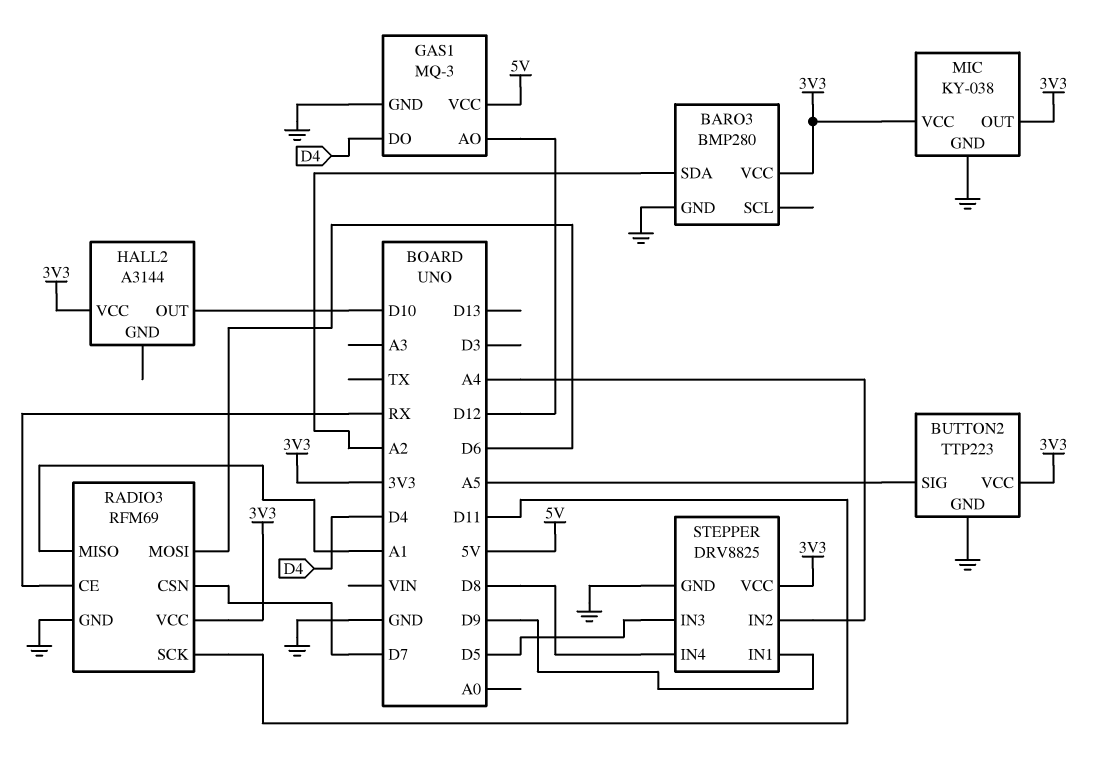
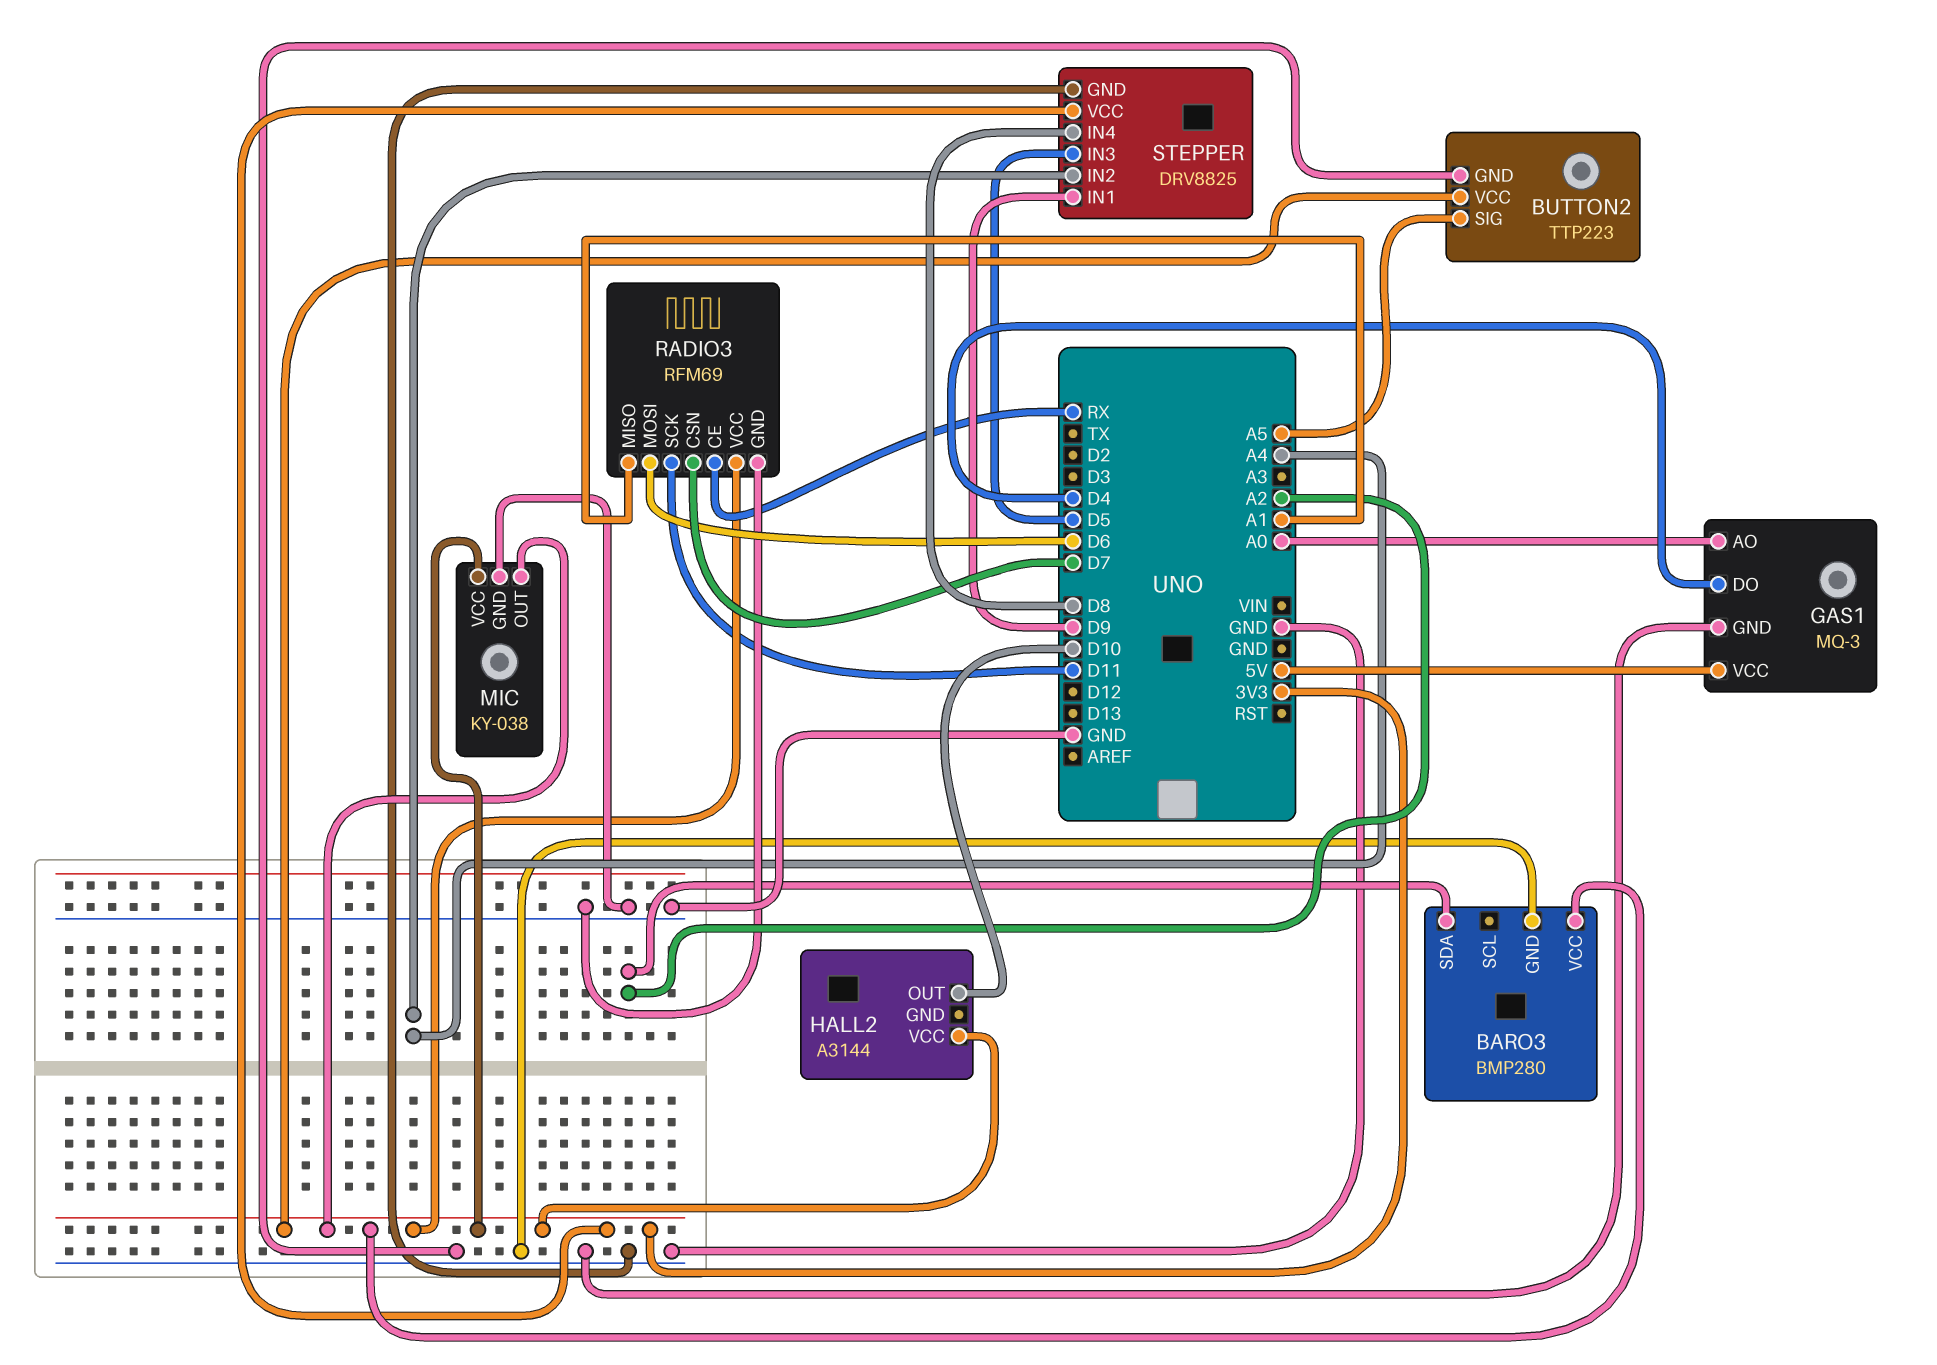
GAS1 pin AO: D12 -> A0

